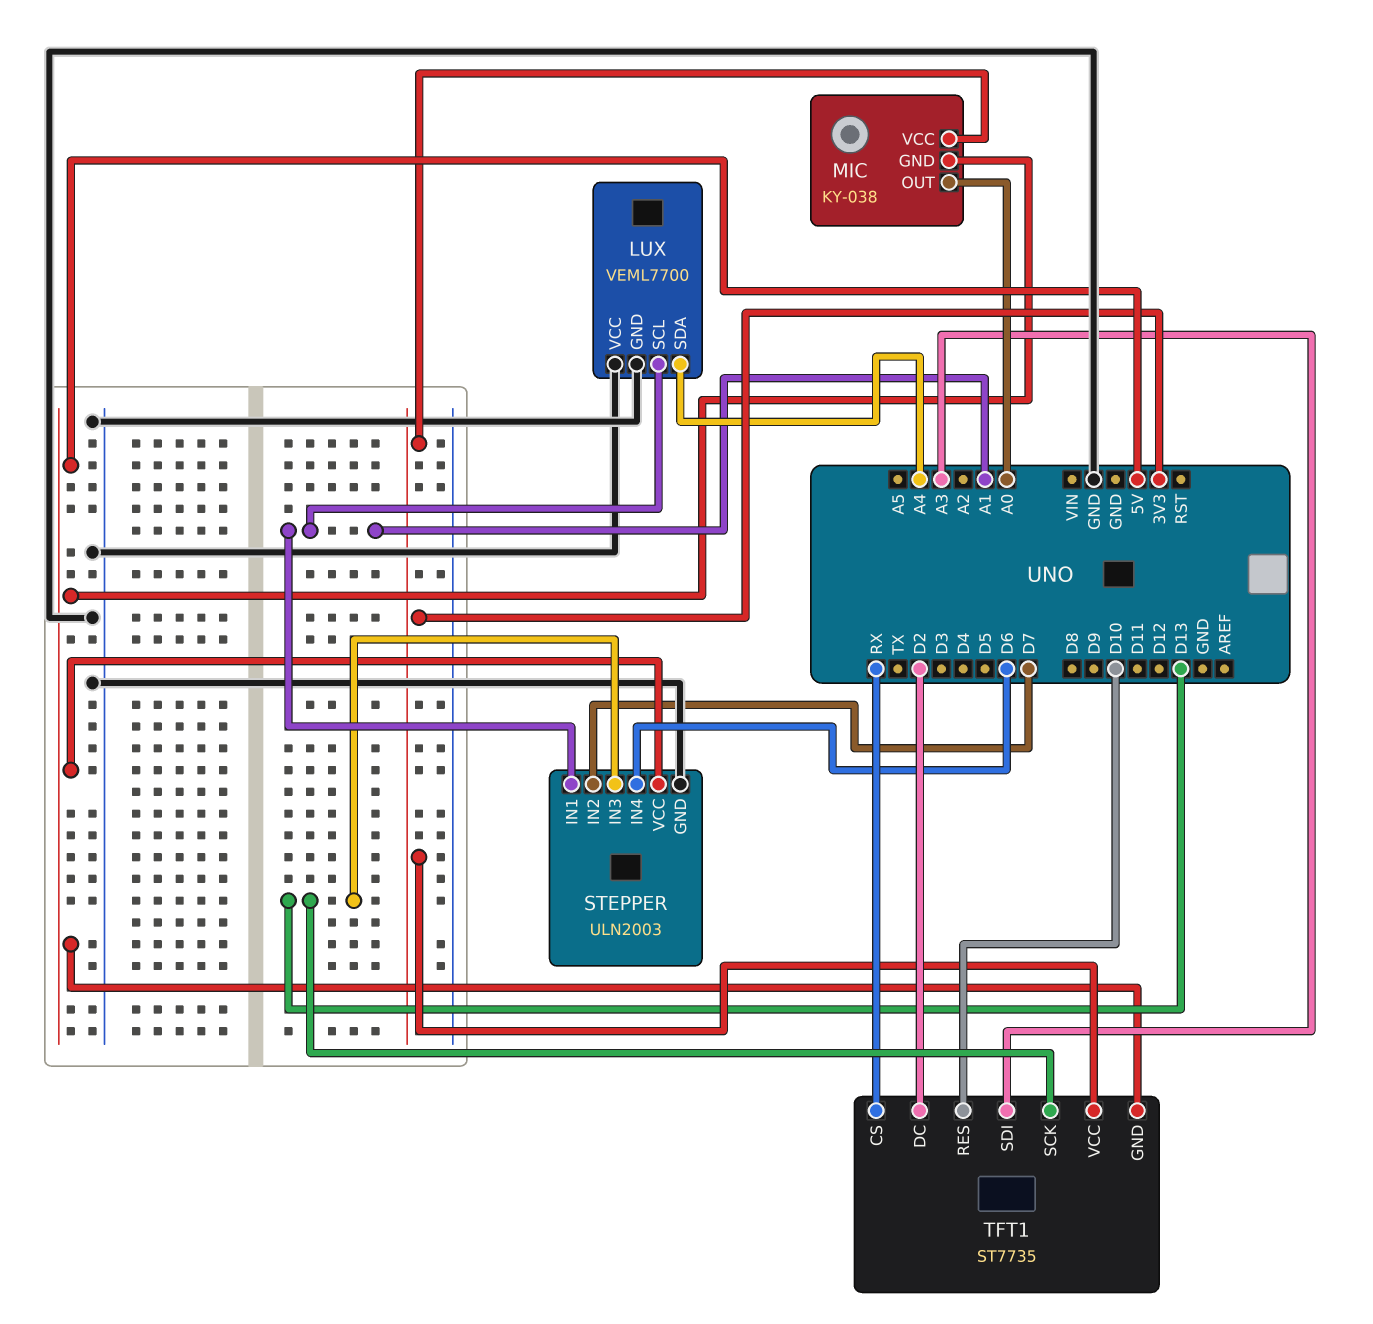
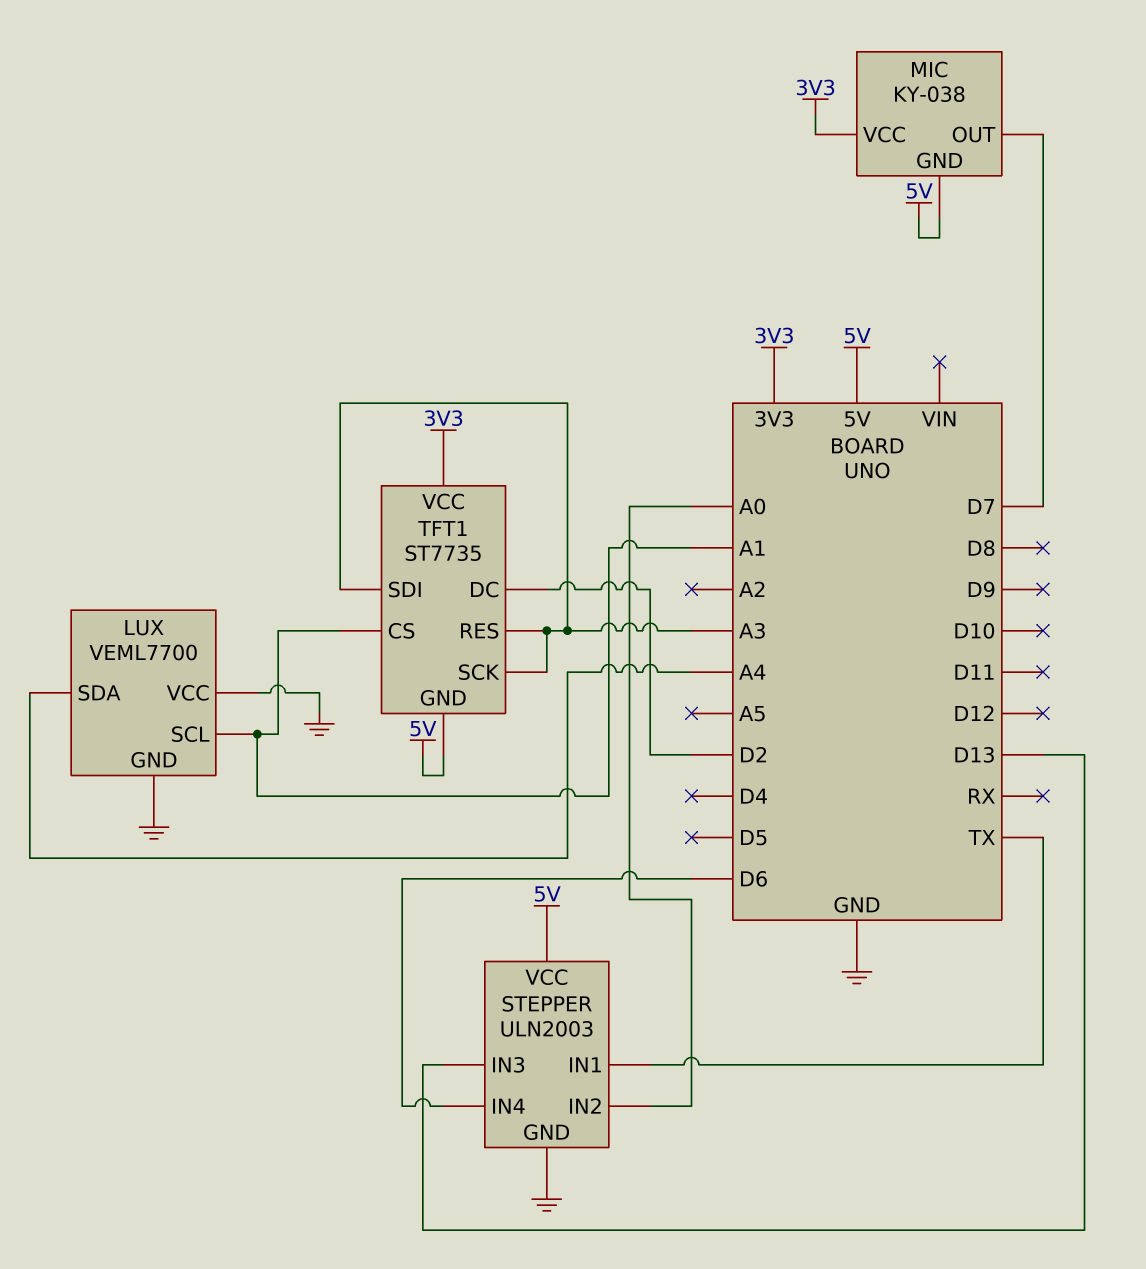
MIC pin OUT: A0 -> D7
STEPPER pin IN1: A1 -> TX
STEPPER pin IN2: D7 -> A0
TFT1 pin CS: RX -> A1
TFT1 pin RES: D10 -> A3
TFT1 pin SCK: D13 -> A3

